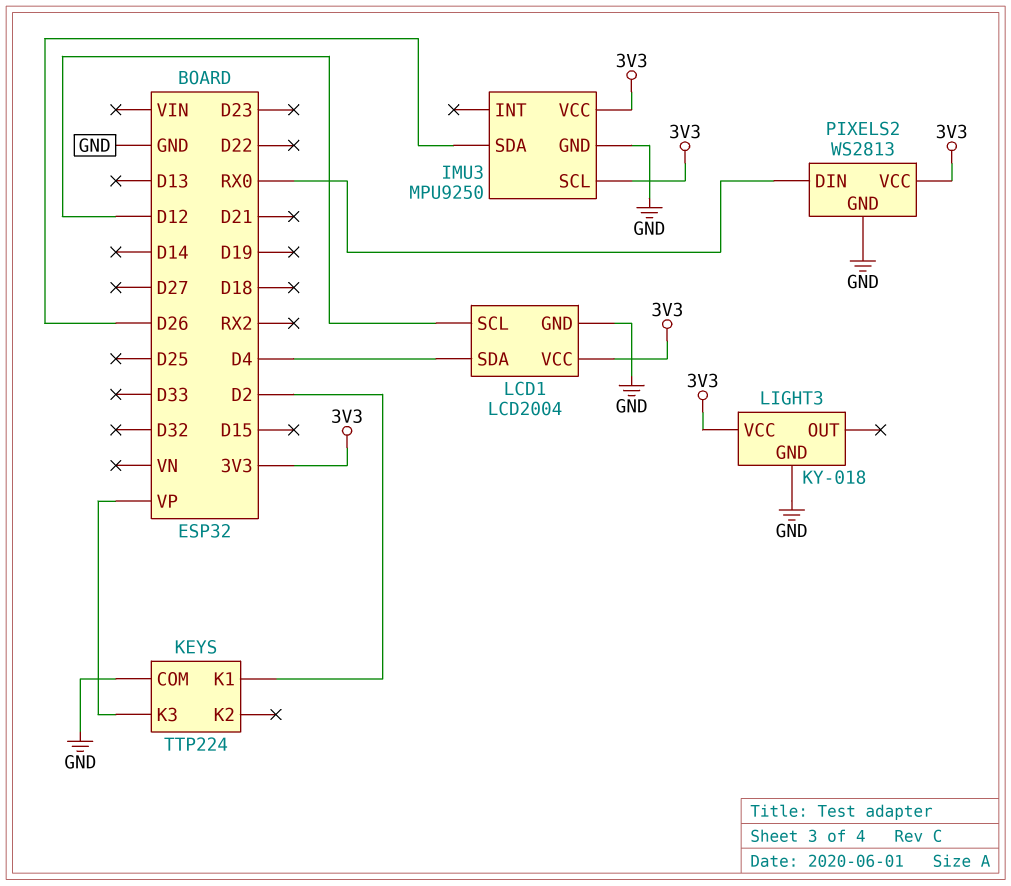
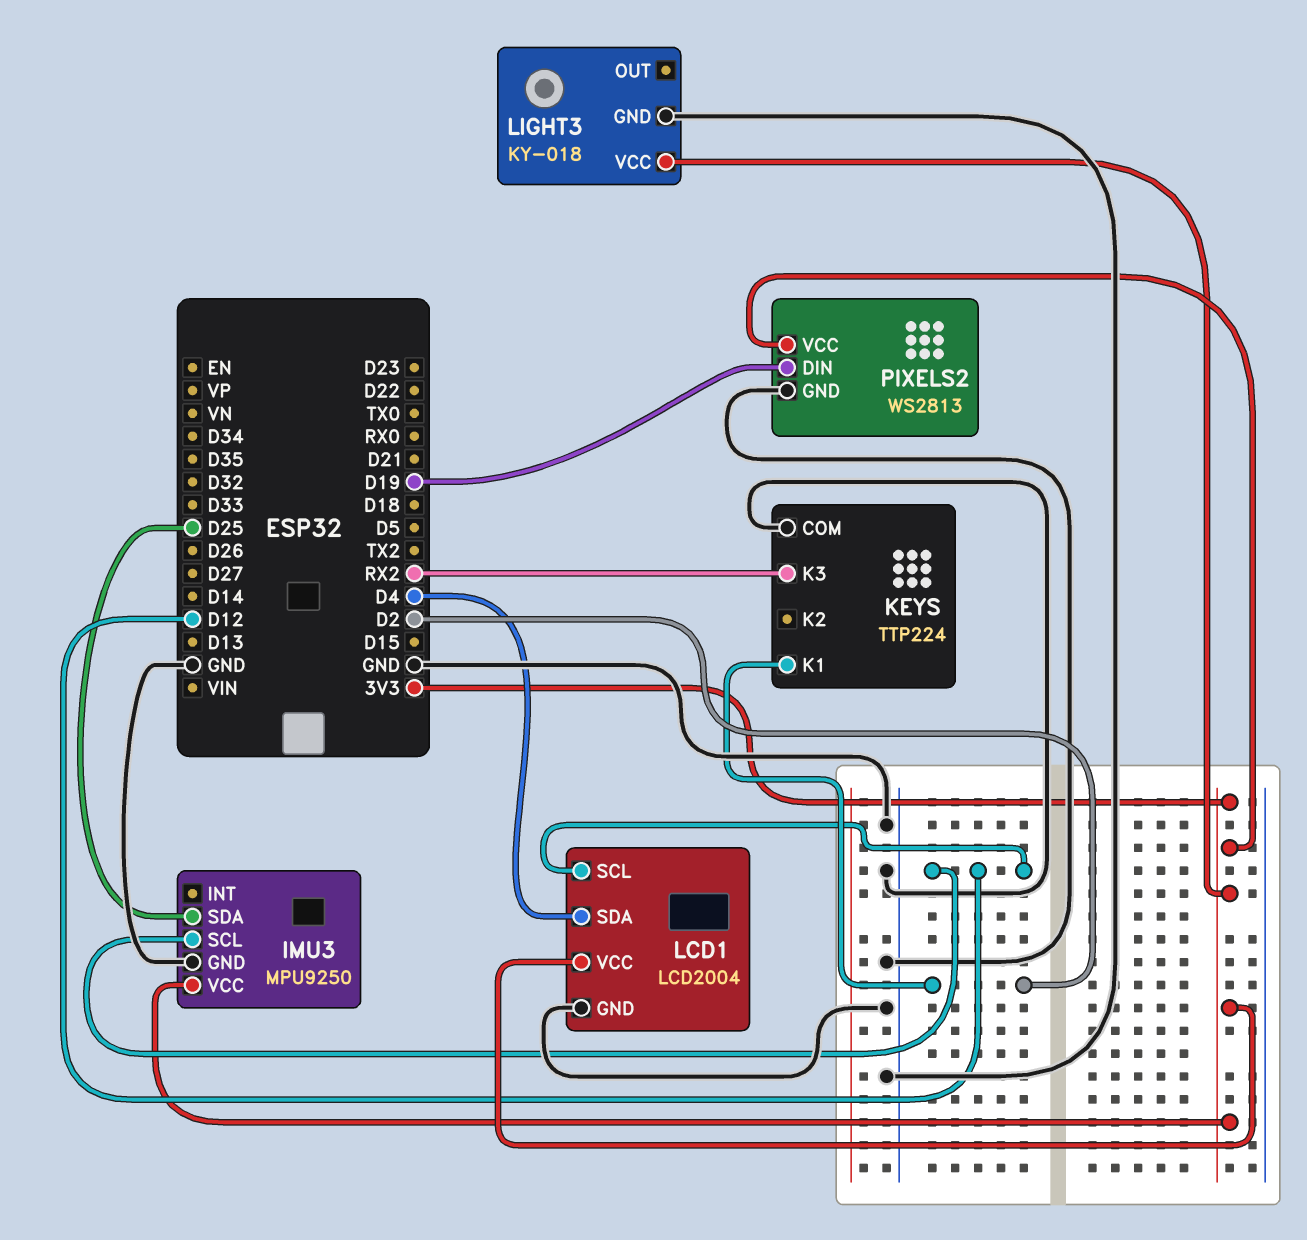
IMU3 pin SCL: 3V3 -> D12
IMU3 pin SDA: D26 -> D25
KEYS pin K3: VP -> RX2
PIXELS2 pin DIN: RX0 -> D19

